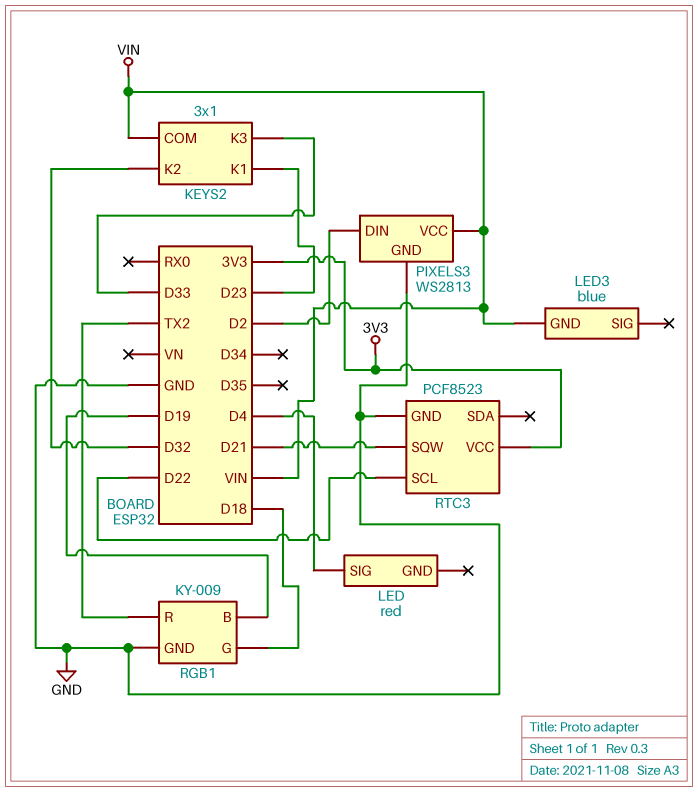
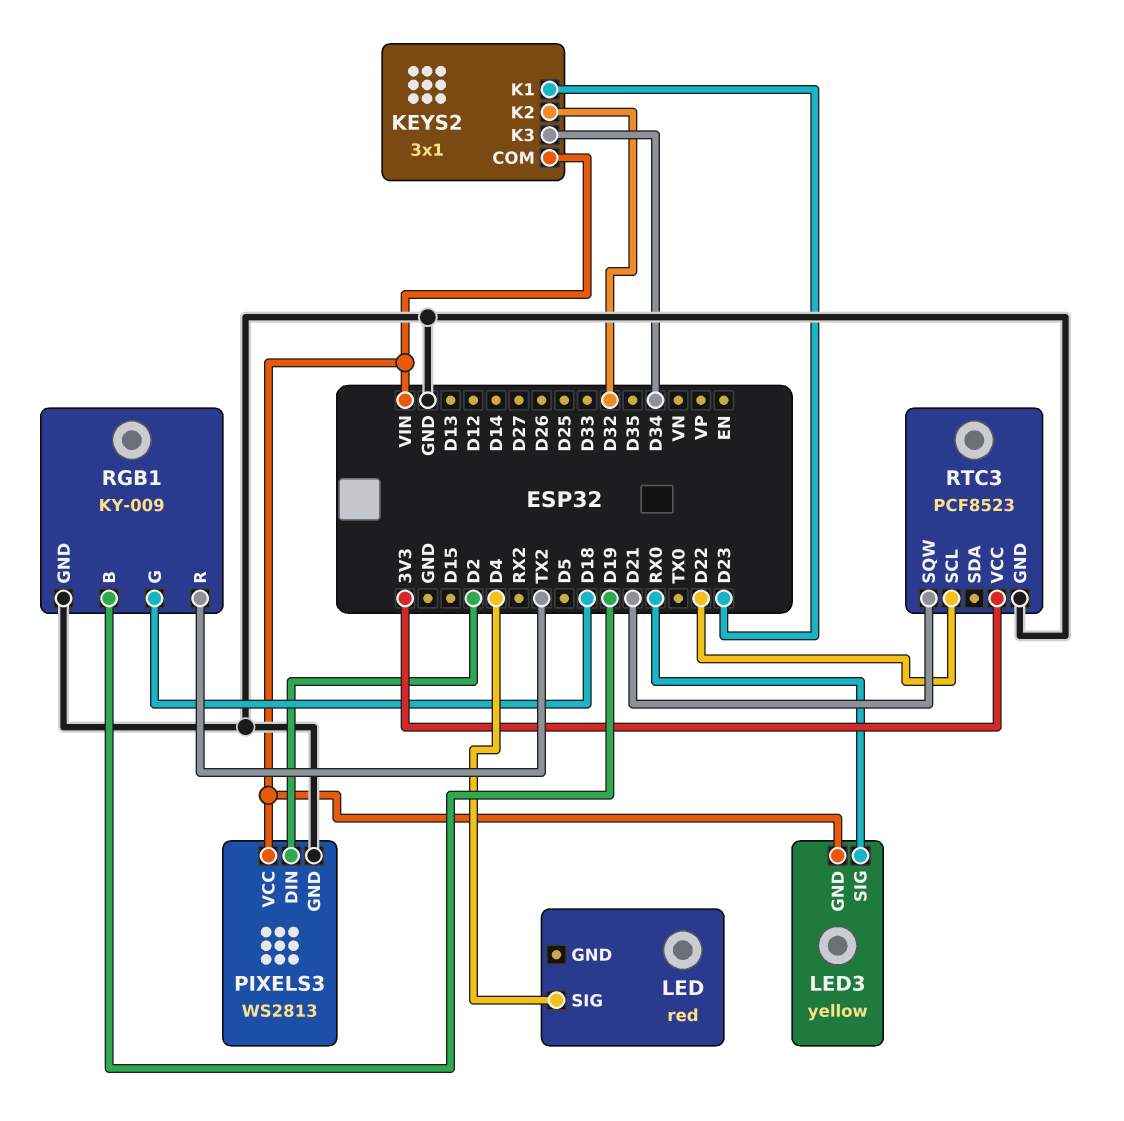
KEYS2 pin K3: D33 -> D34
LED3: blue -> yellow
LED3 pin SIG: none -> RX0

